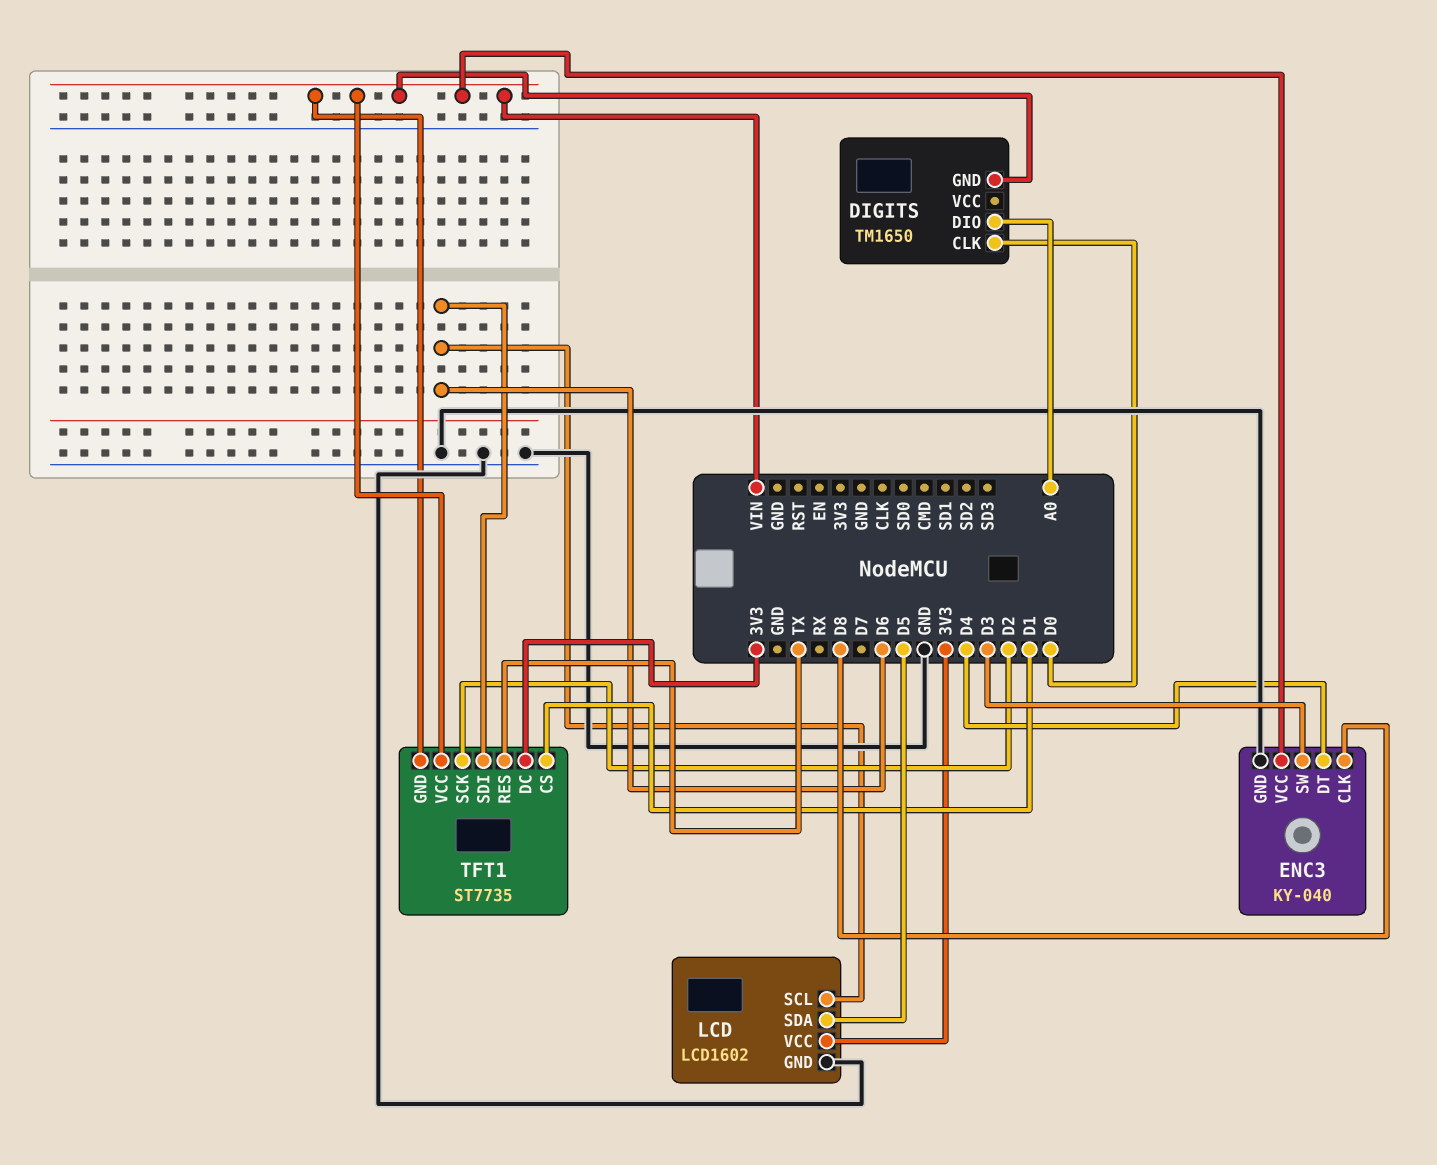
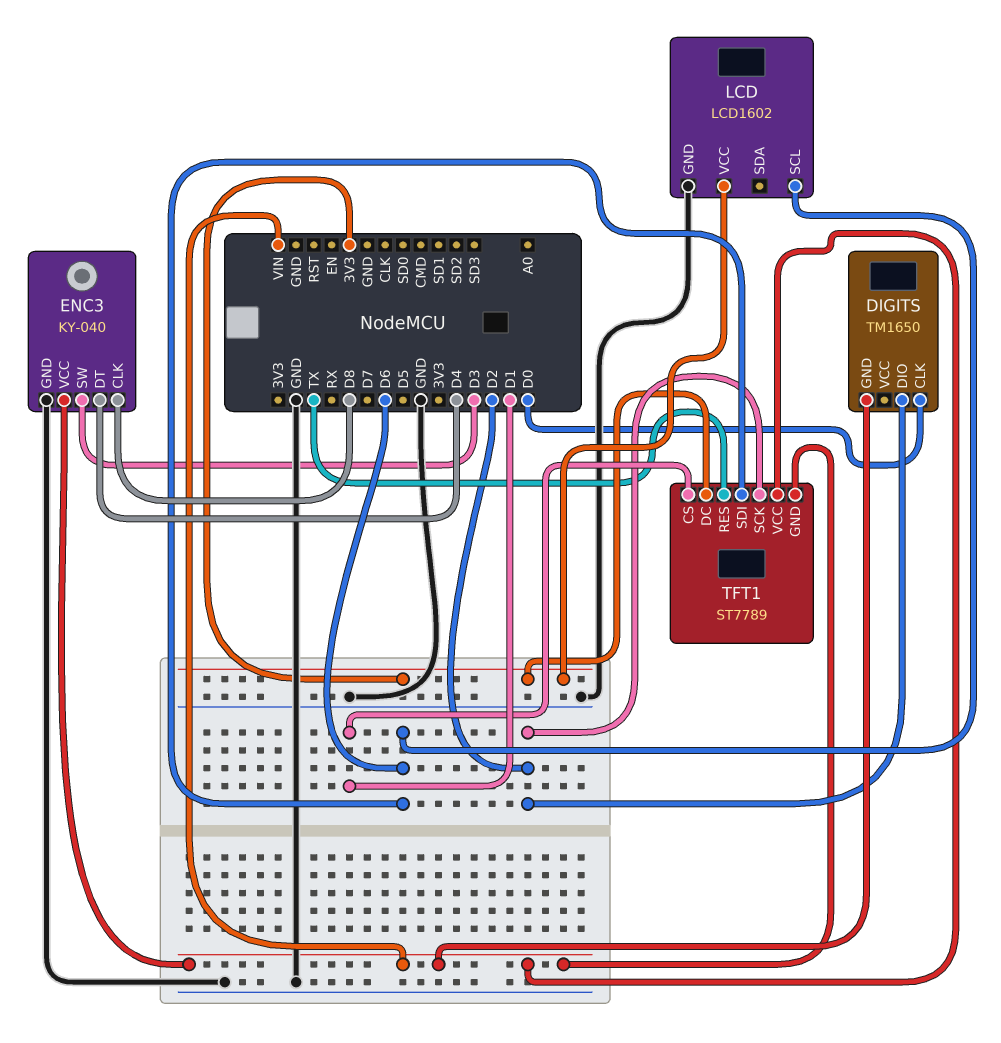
DIGITS pin DIO: A0 -> D2
LCD pin SDA: D5 -> none
TFT1: ST7735 -> ST7789

